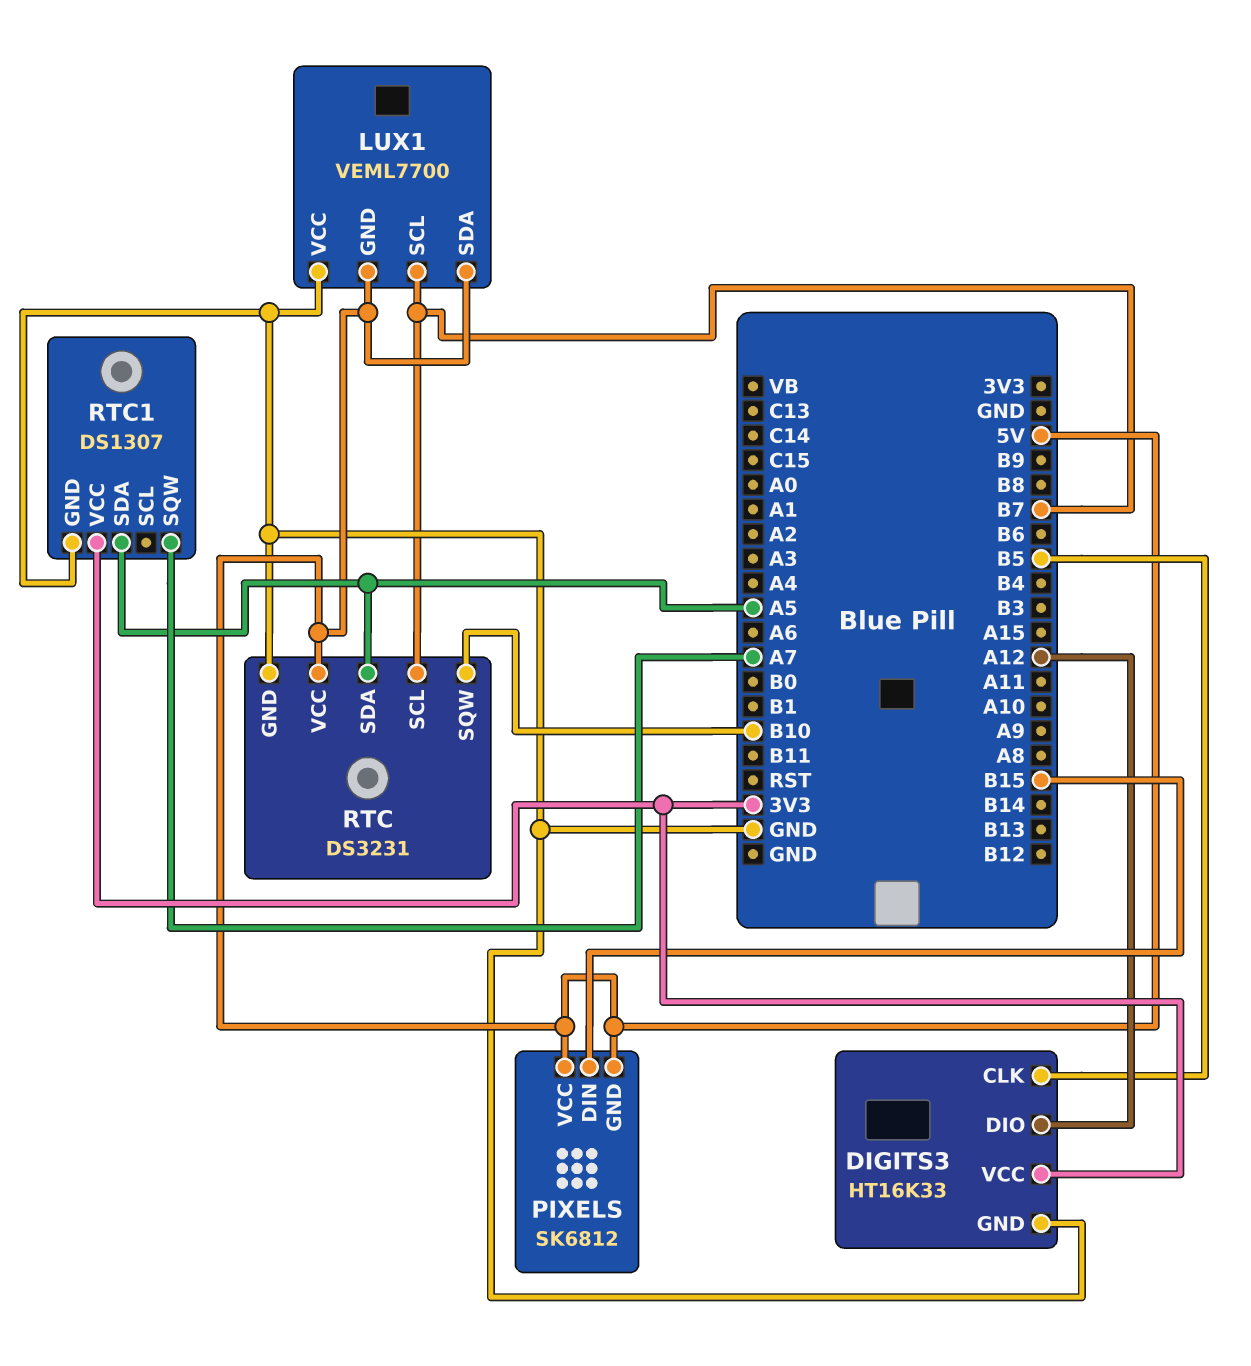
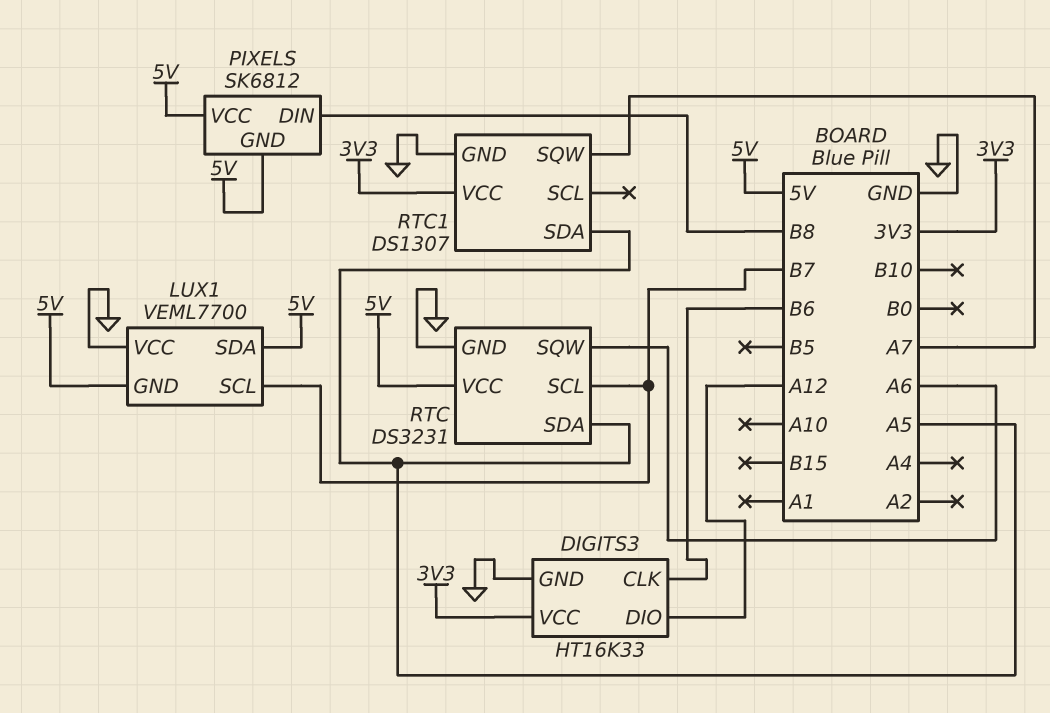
DIGITS3 pin CLK: B5 -> B6
PIXELS pin DIN: B15 -> B8
RTC pin SQW: B10 -> A6

